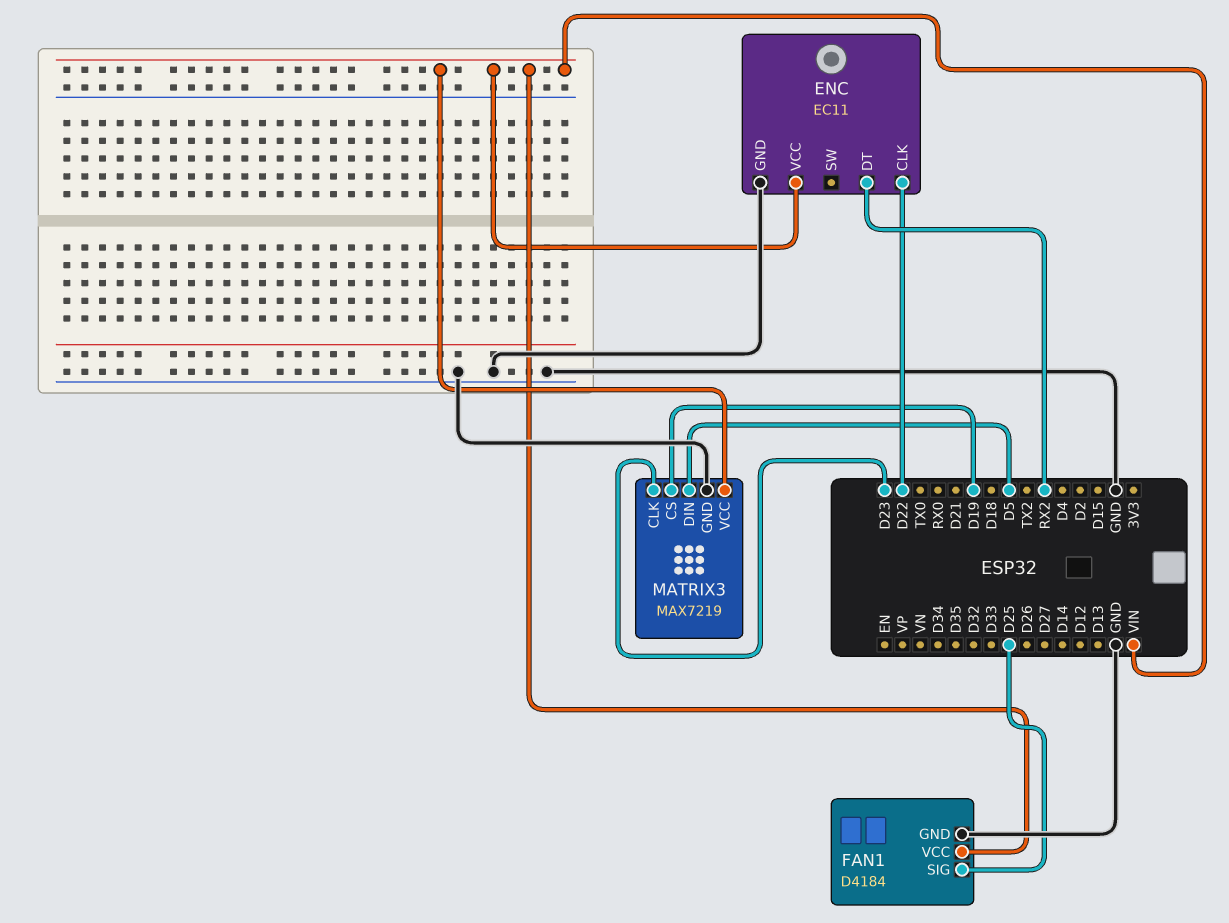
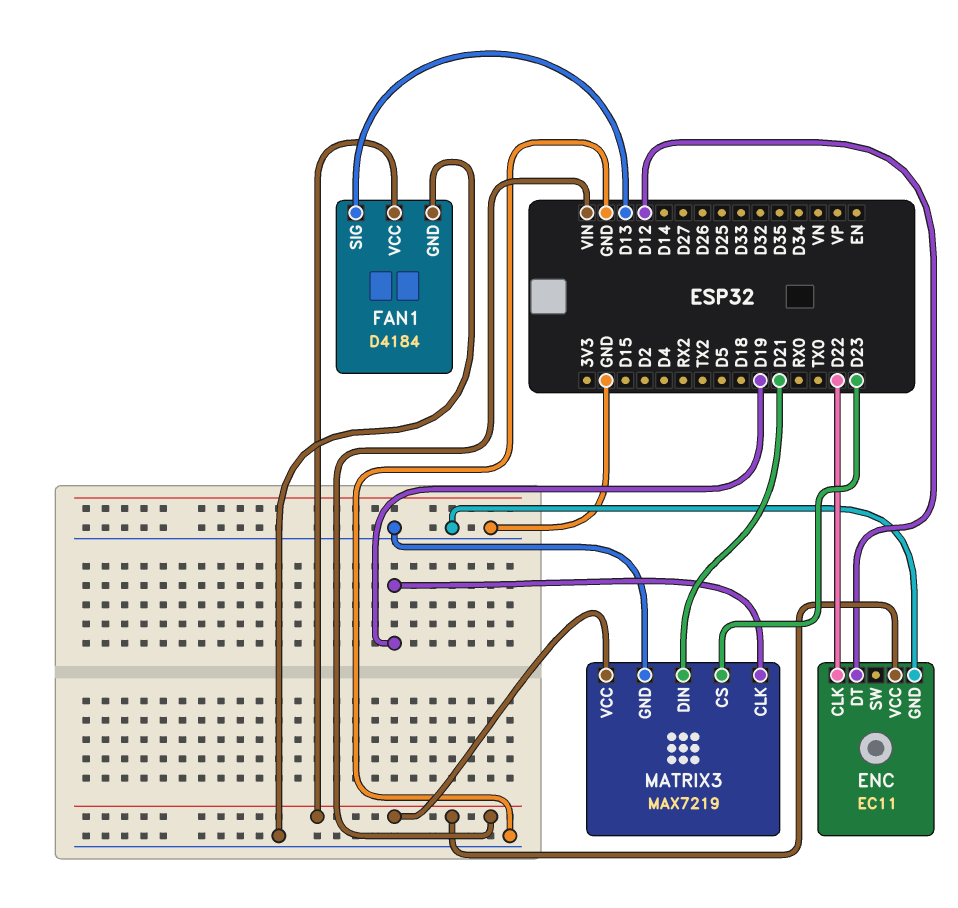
ENC pin DT: RX2 -> D12
FAN1 pin SIG: D25 -> D13
MATRIX3 pin CLK: D23 -> D19
MATRIX3 pin CS: D19 -> D23
MATRIX3 pin DIN: D5 -> D21

